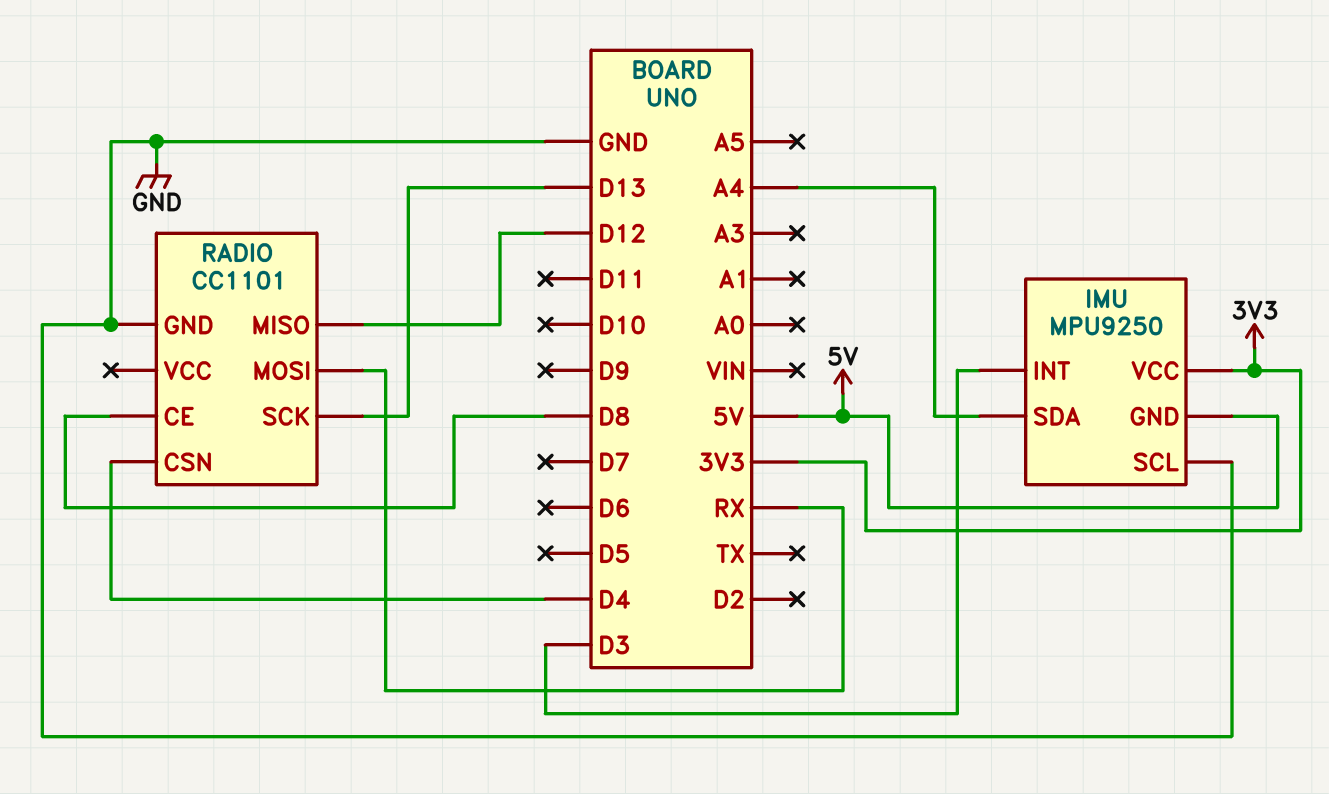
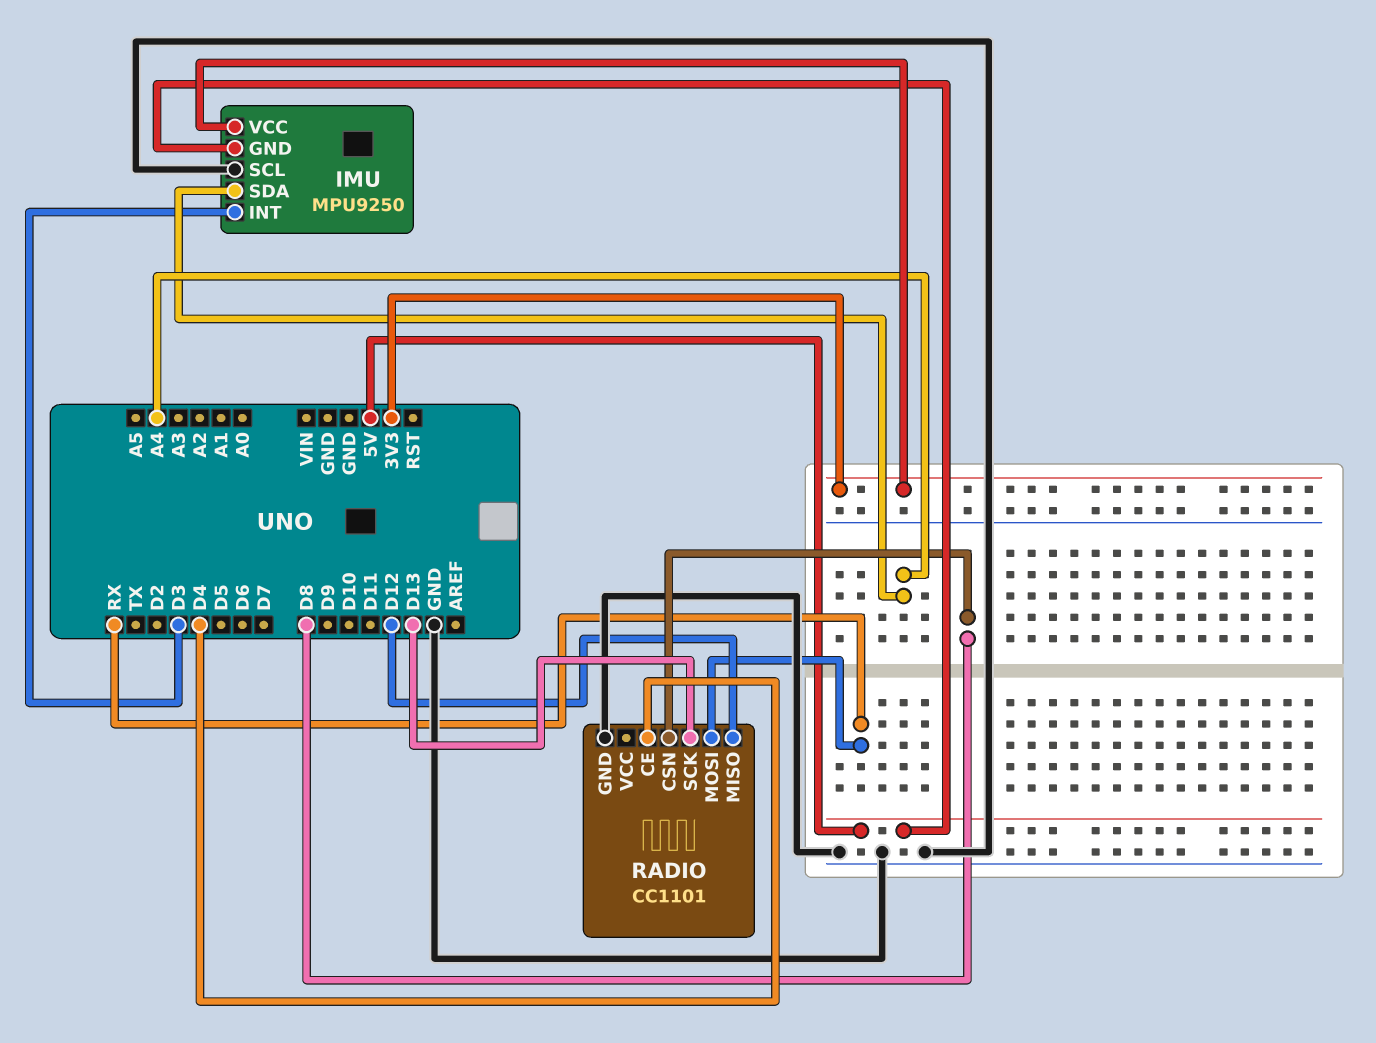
RADIO pin CE: D8 -> D4
RADIO pin CSN: D4 -> D8

